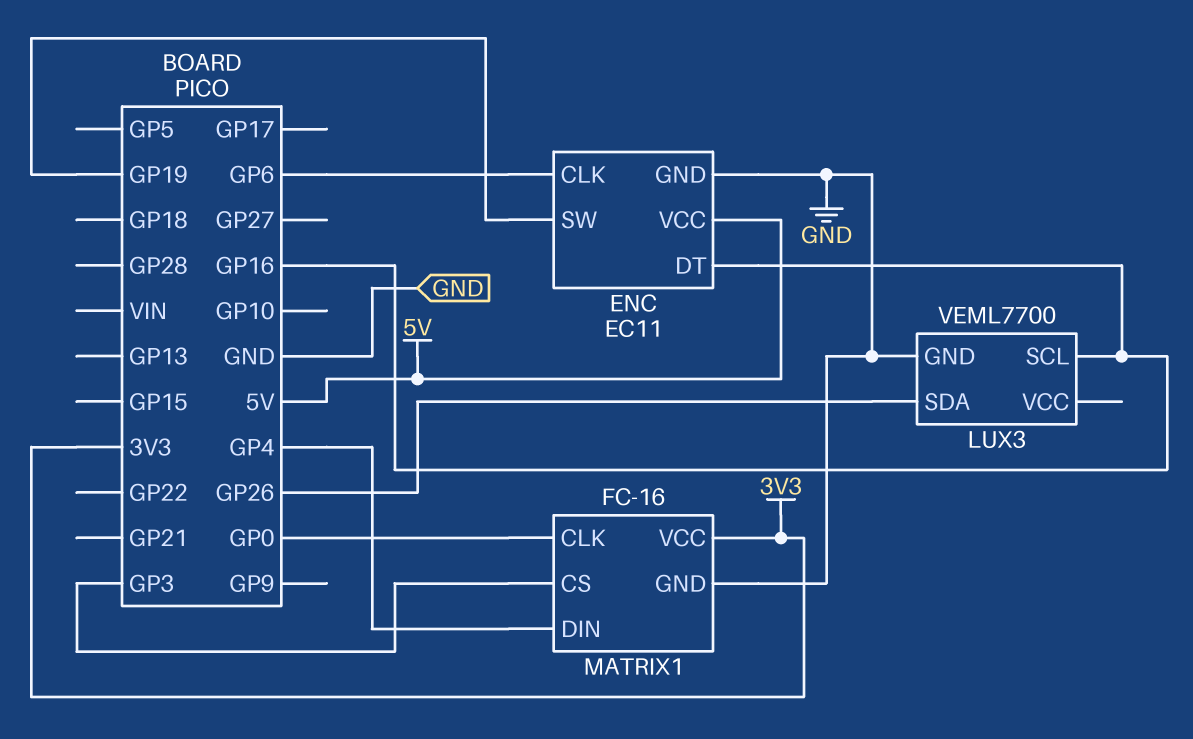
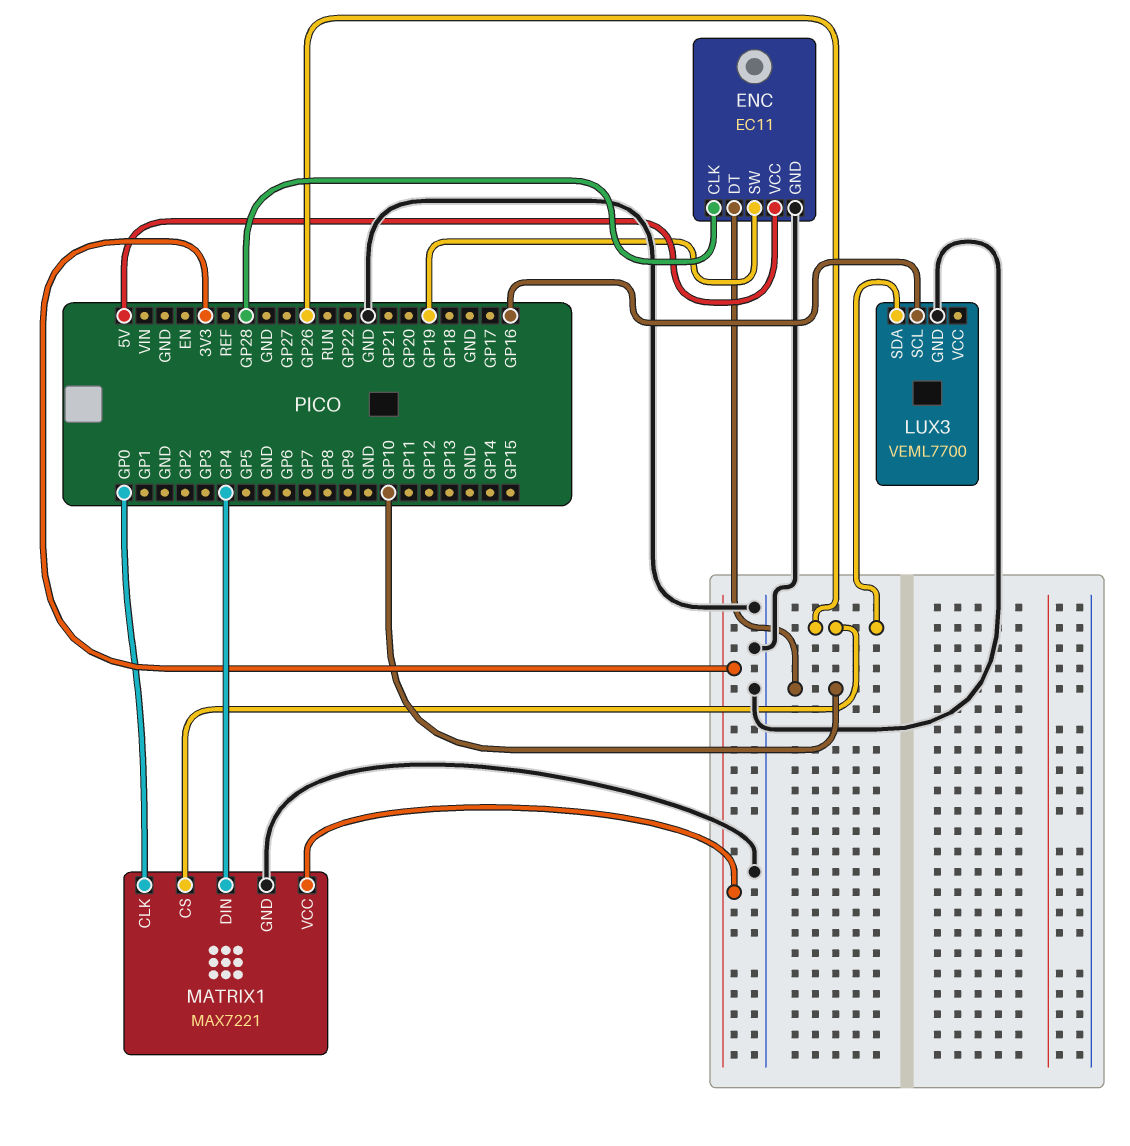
ENC pin CLK: GP6 -> GP28
ENC pin DT: GP16 -> GP10
MATRIX1: FC-16 -> MAX7221
MATRIX1 pin CS: GP3 -> GP26

